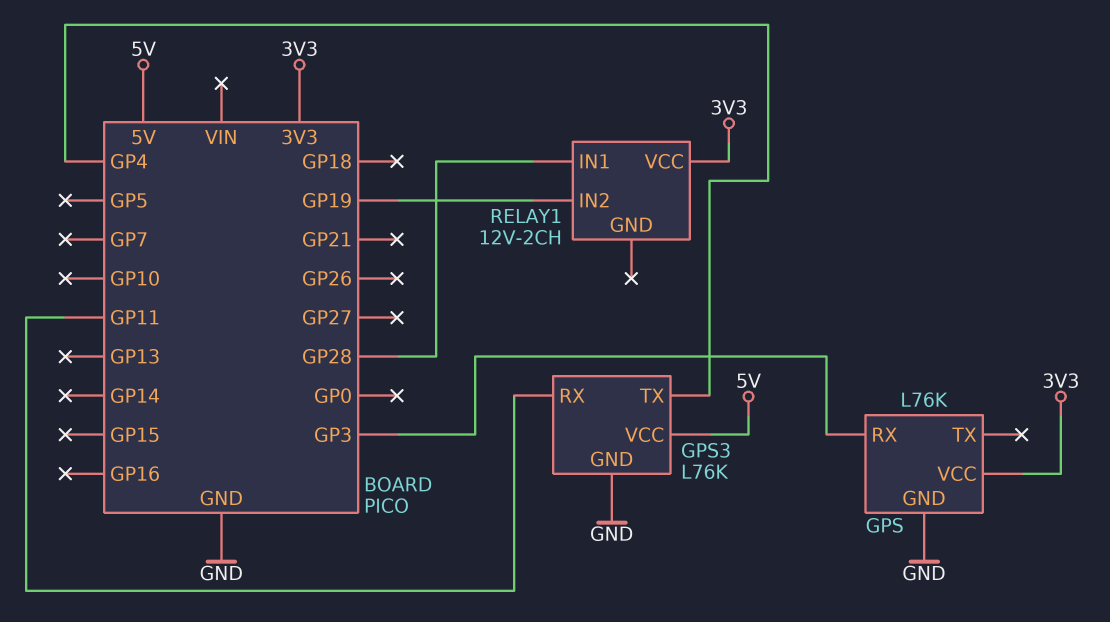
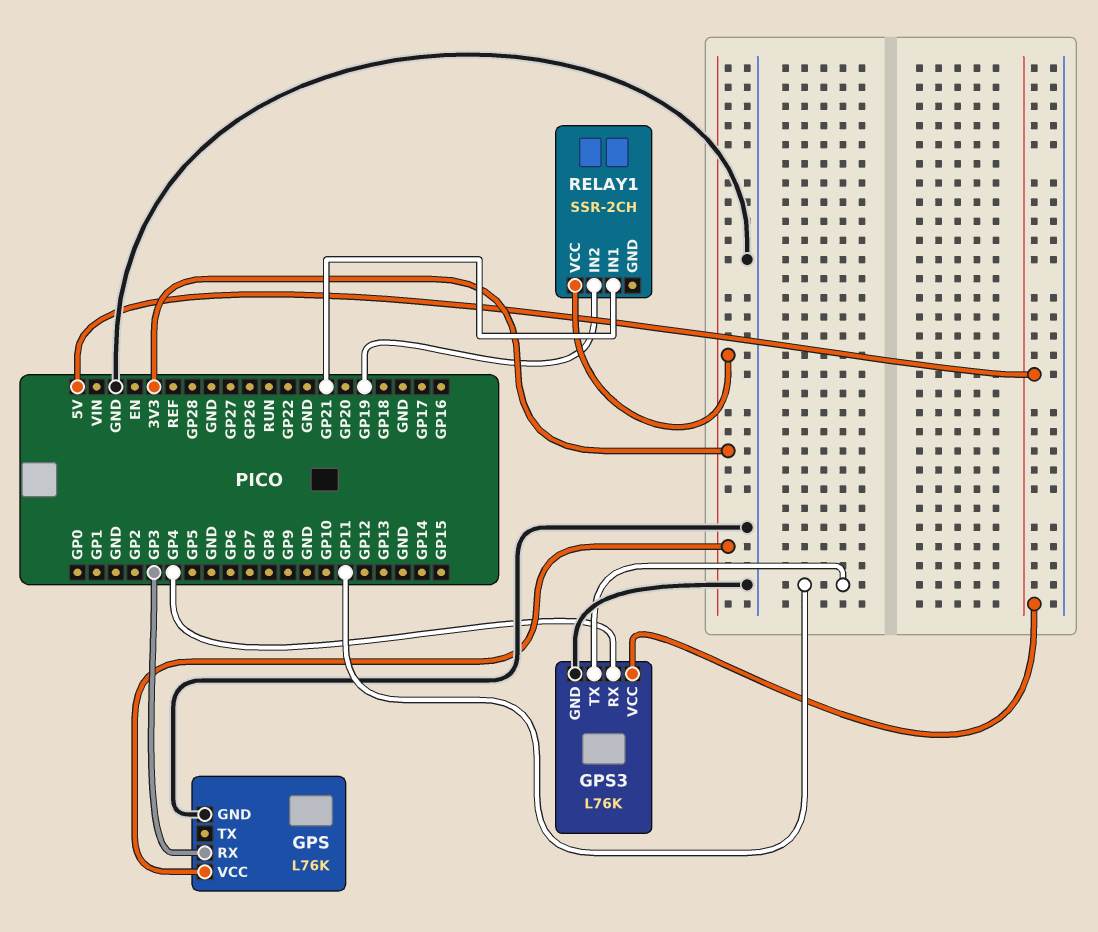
GPS3 pin RX: GP11 -> GP4
GPS3 pin TX: GP4 -> GP11
RELAY1: 12V-2CH -> SSR-2CH
RELAY1 pin IN1: GP28 -> GP21

